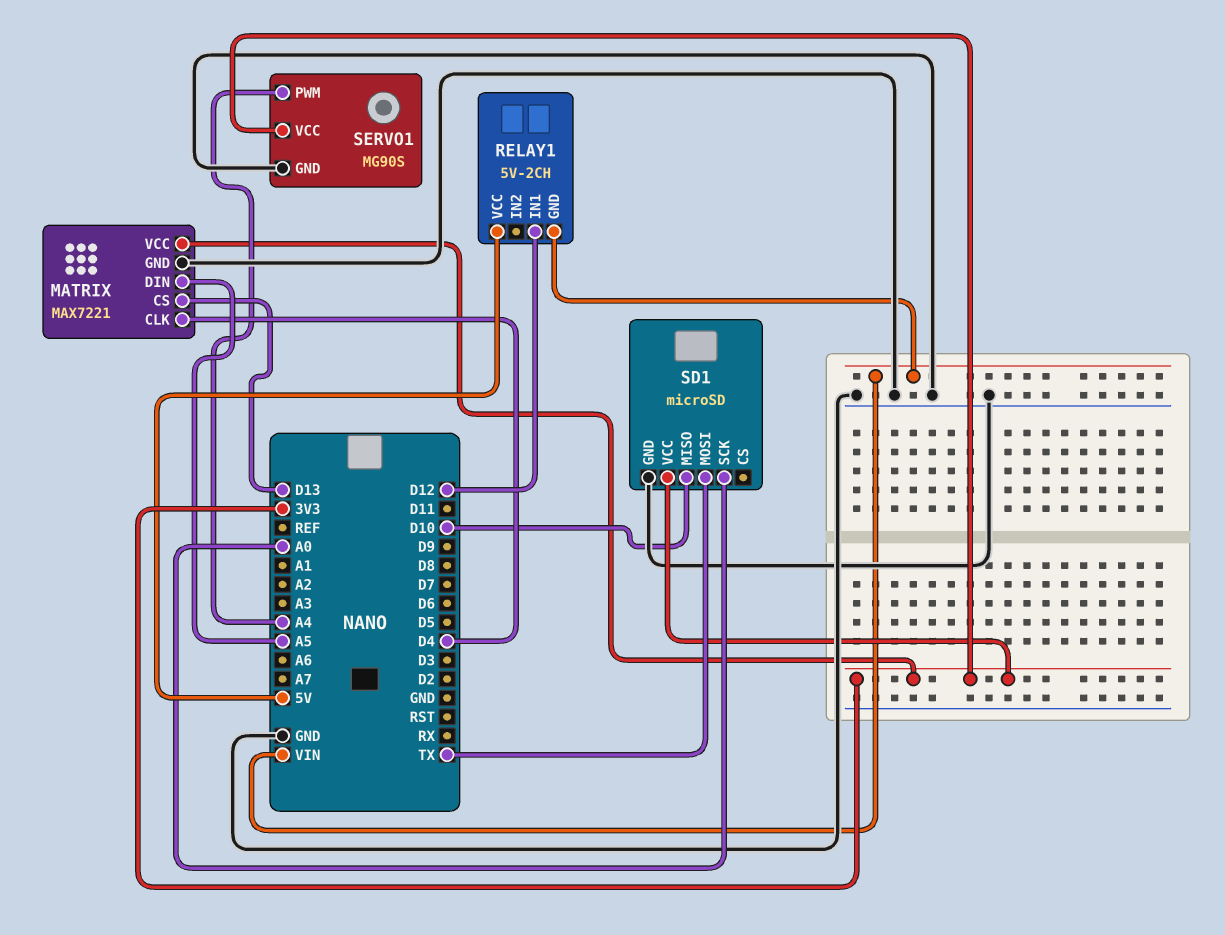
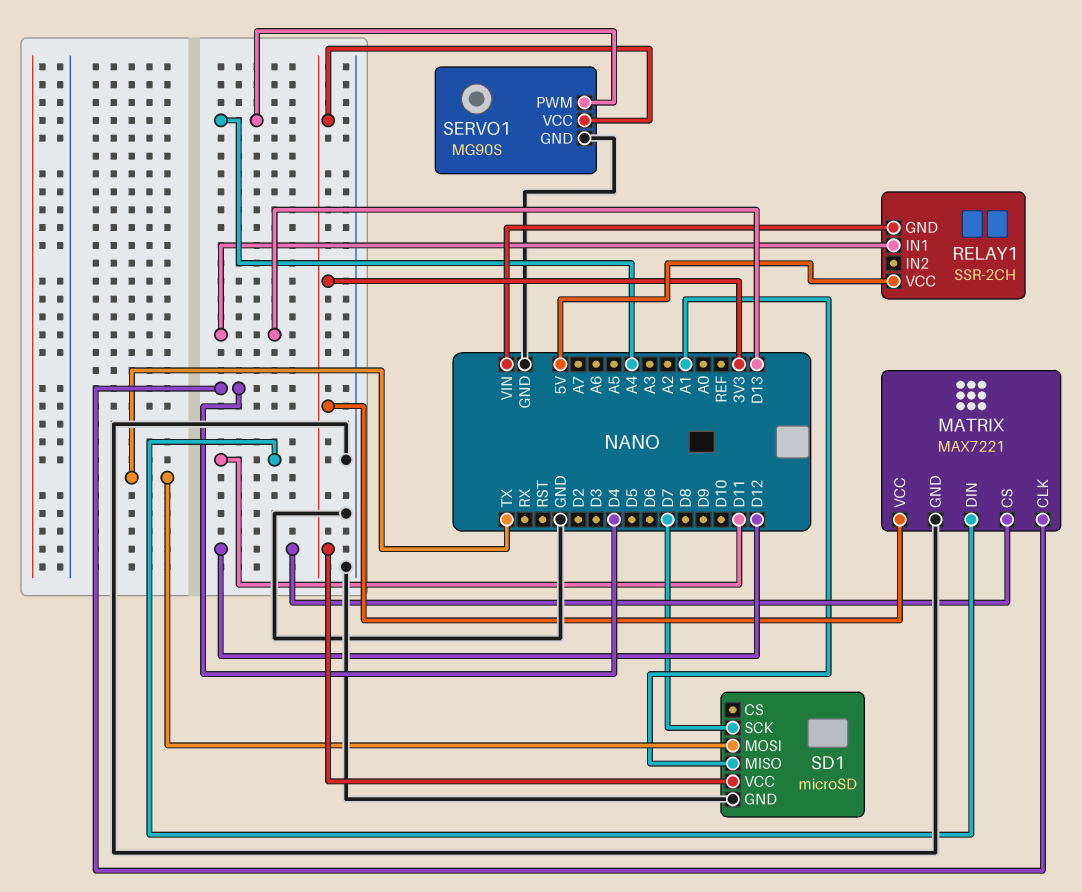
MATRIX pin CS: D13 -> D12
MATRIX pin DIN: A5 -> D11
RELAY1: 5V-2CH -> SSR-2CH
RELAY1 pin IN1: D12 -> D13
SD1 pin MISO: D10 -> A1
SD1 pin SCK: A0 -> D7

